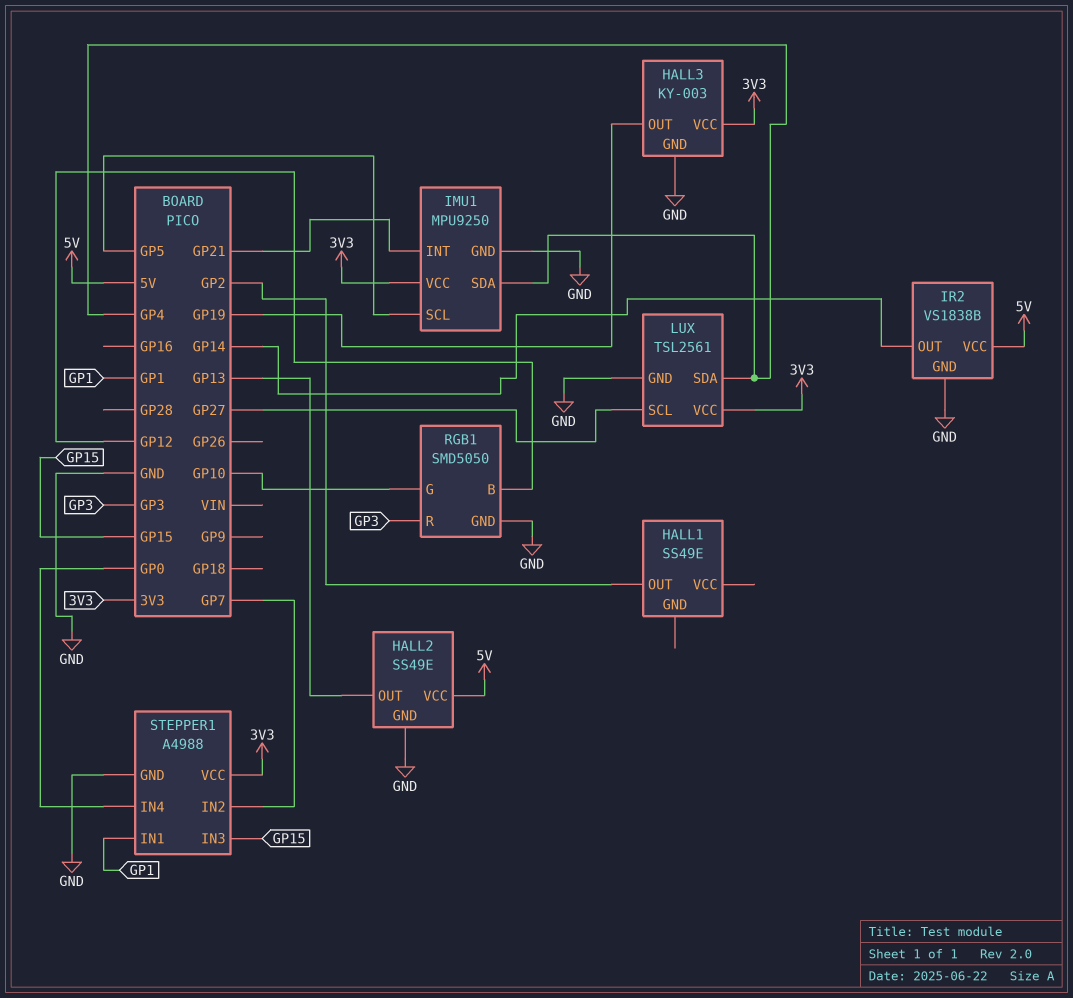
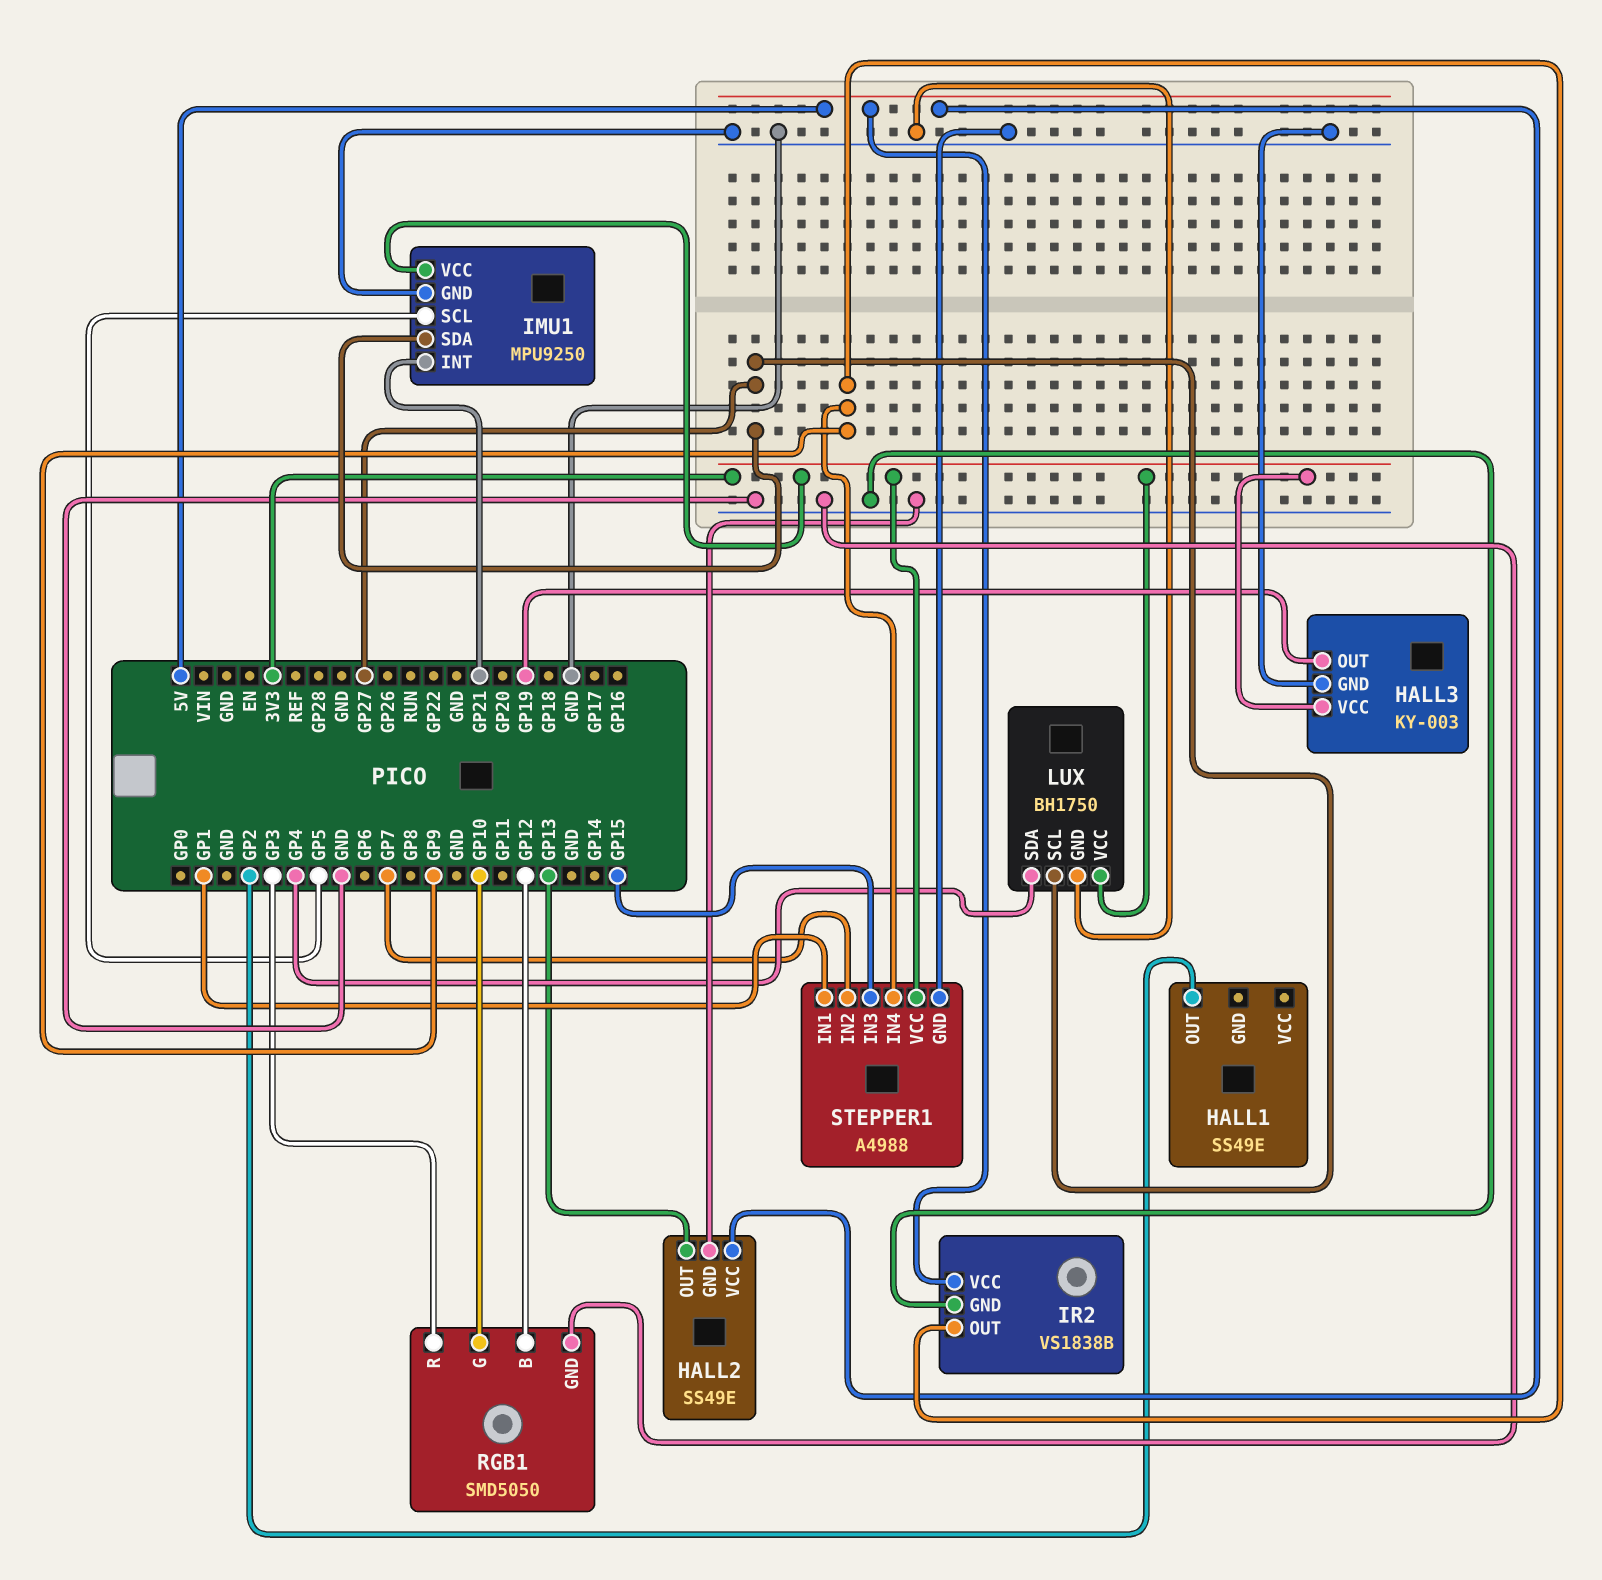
IMU1 pin SDA: GP4 -> GP27
IR2 pin OUT: GP14 -> GP9
LUX: TSL2561 -> BH1750
STEPPER1 pin IN4: GP0 -> GP9

